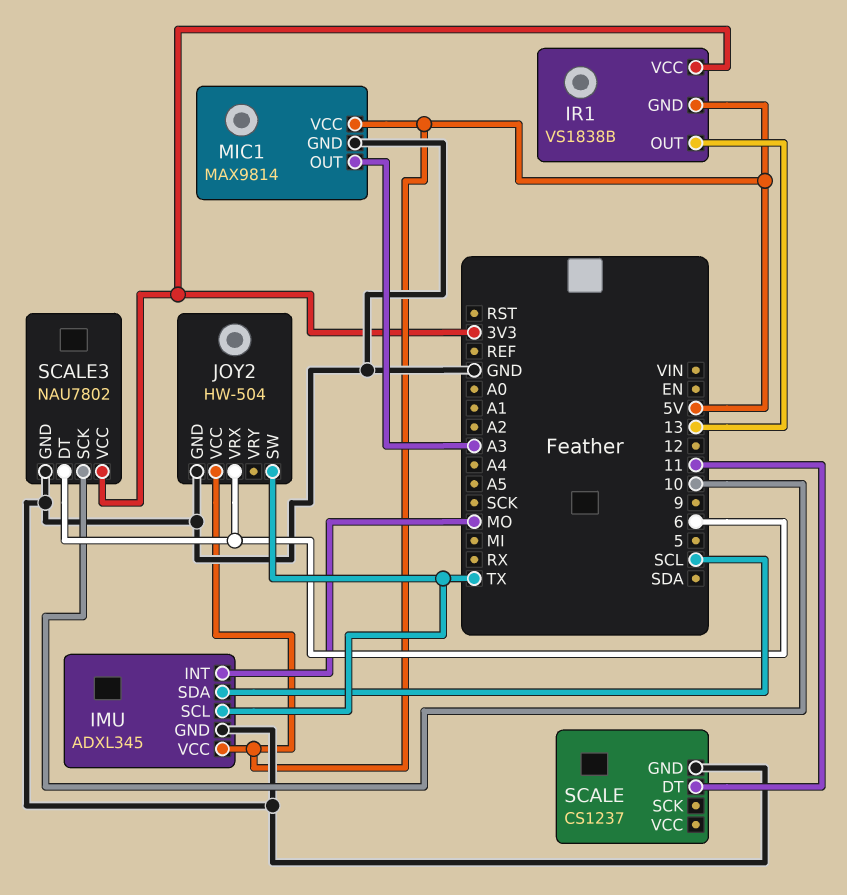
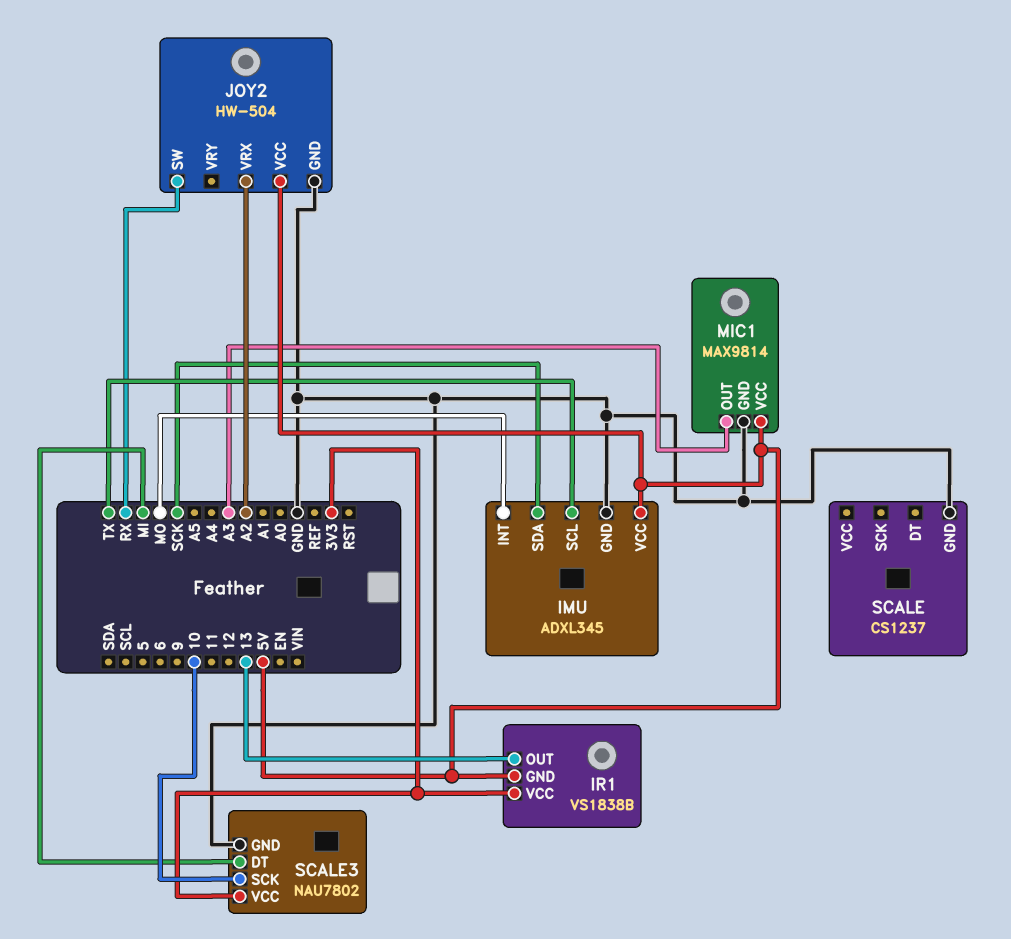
IMU pin SDA: SCL -> SCK
JOY2 pin SW: TX -> RX
JOY2 pin VRX: 6 -> A2
SCALE pin DT: 11 -> none
SCALE3 pin DT: 6 -> MI

